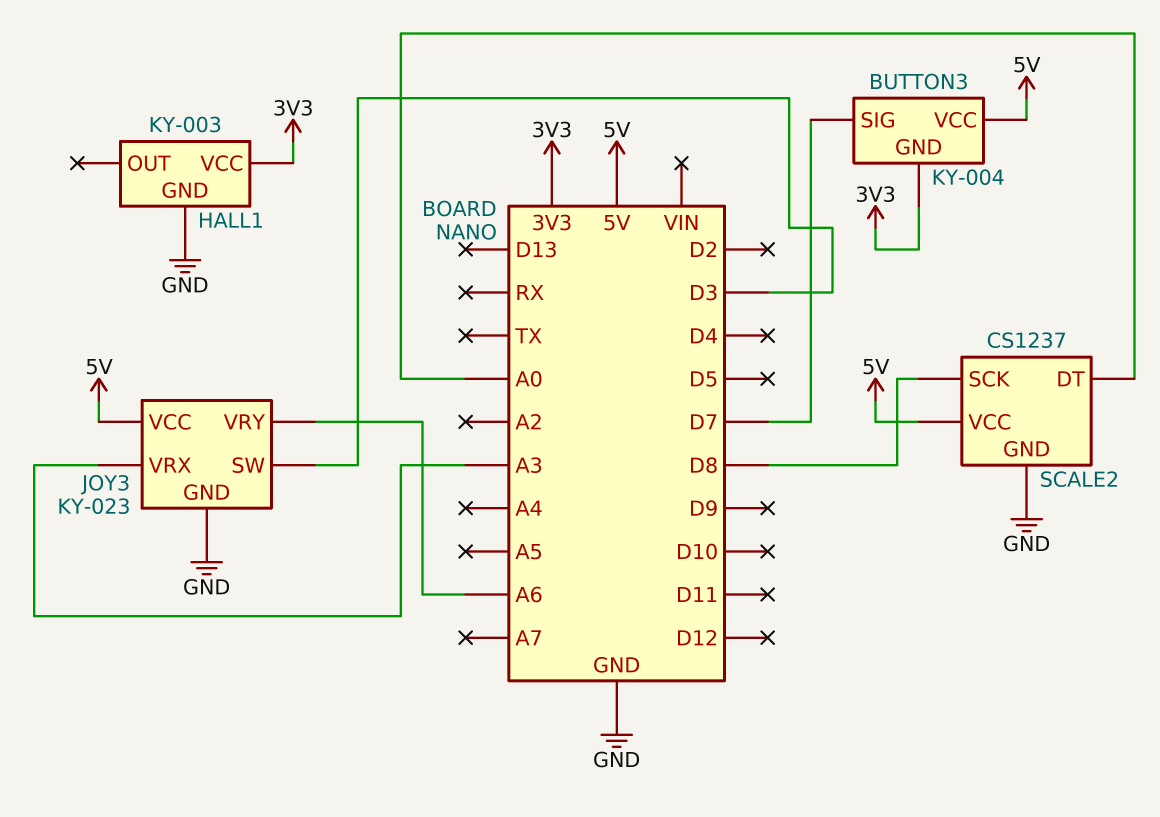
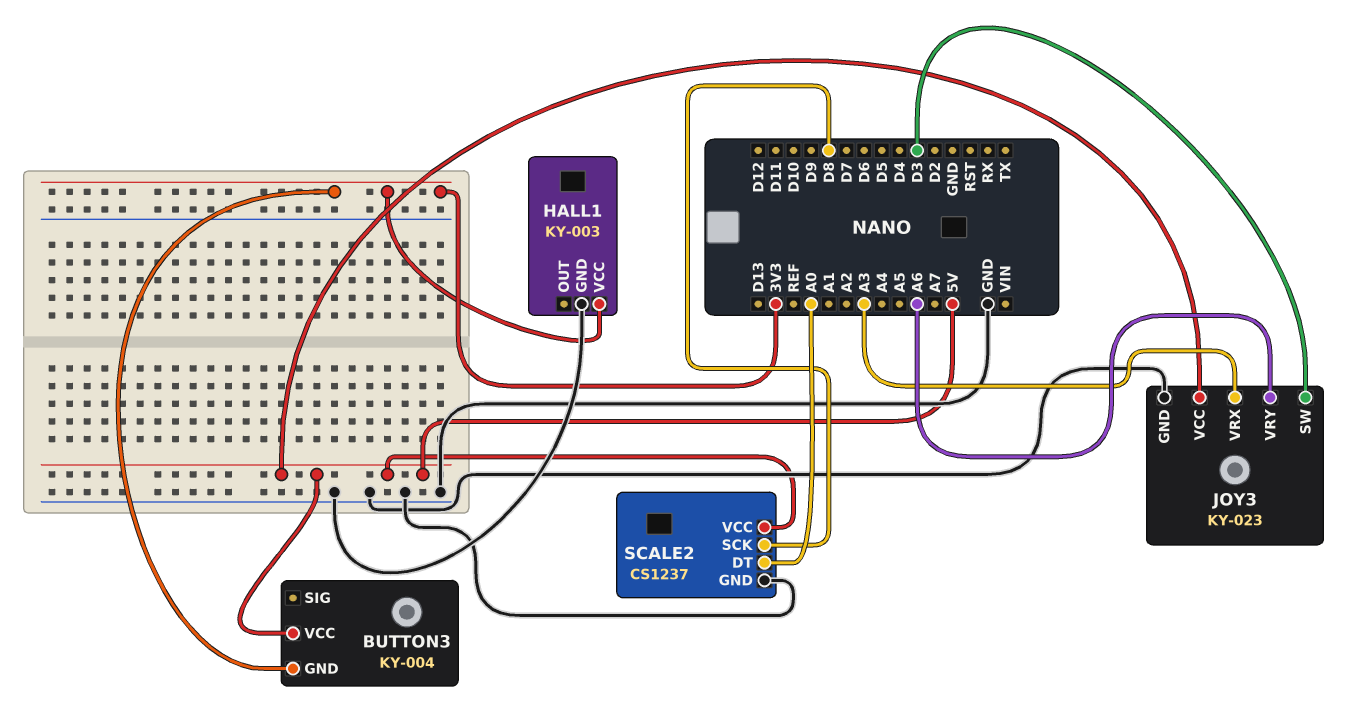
BUTTON3 pin SIG: D7 -> none

